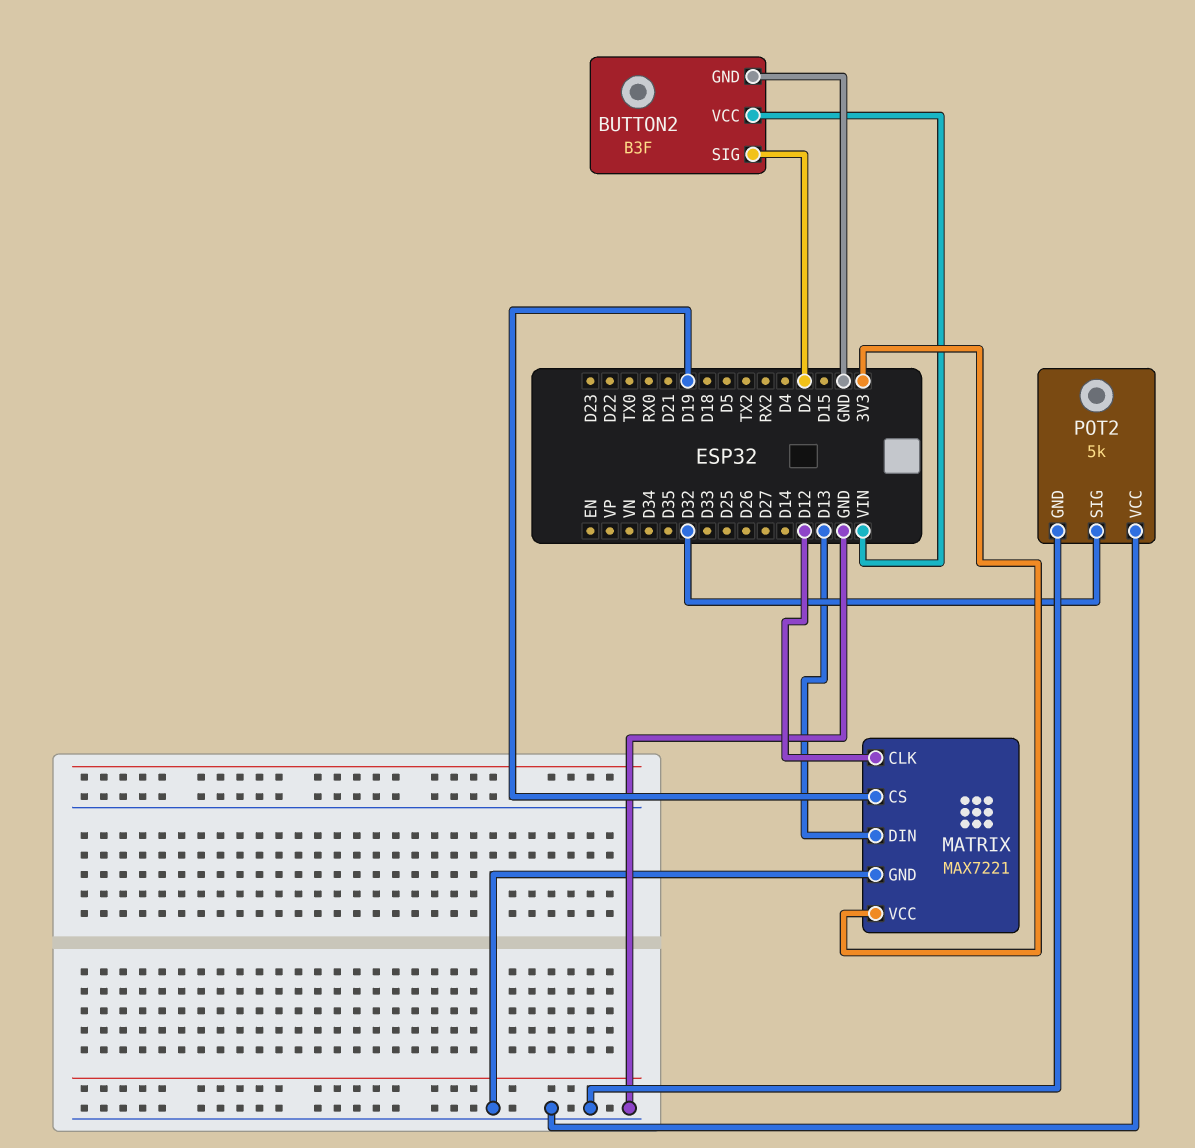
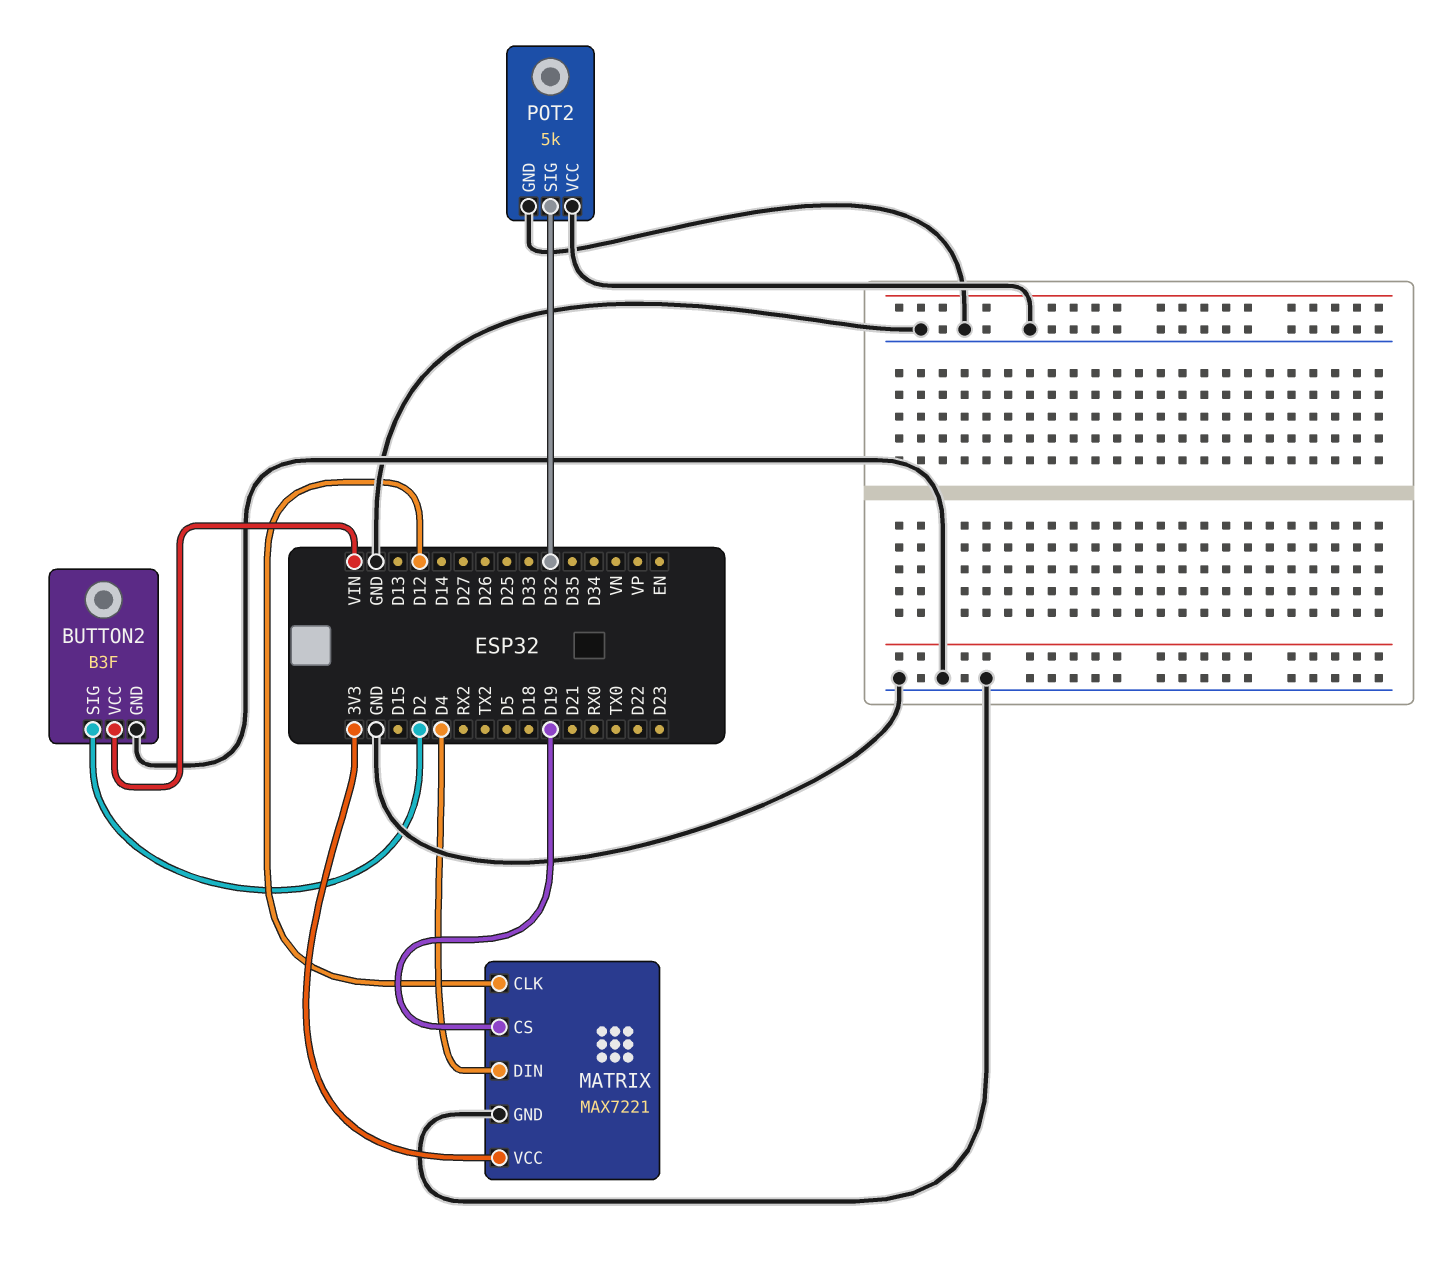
MATRIX pin DIN: D13 -> D4

